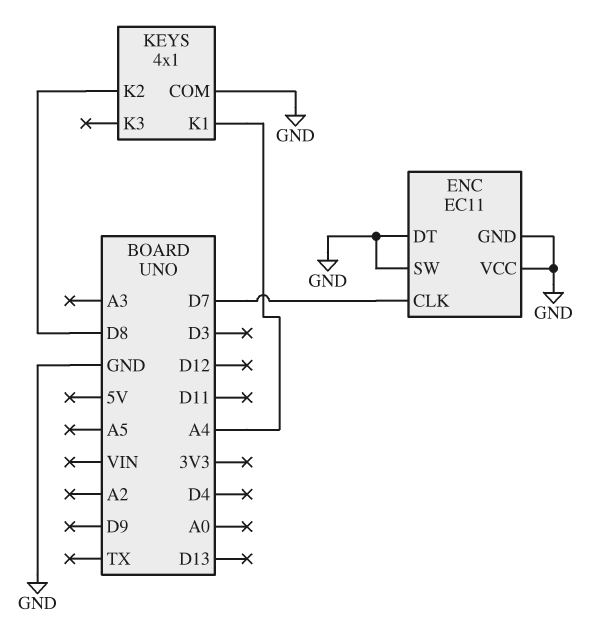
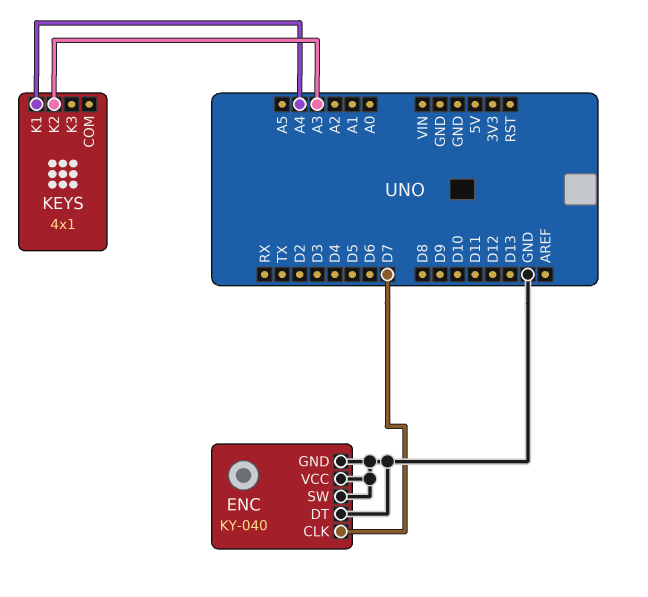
ENC: EC11 -> KY-040
KEYS pin COM: GND -> none
KEYS pin K2: D8 -> A3

